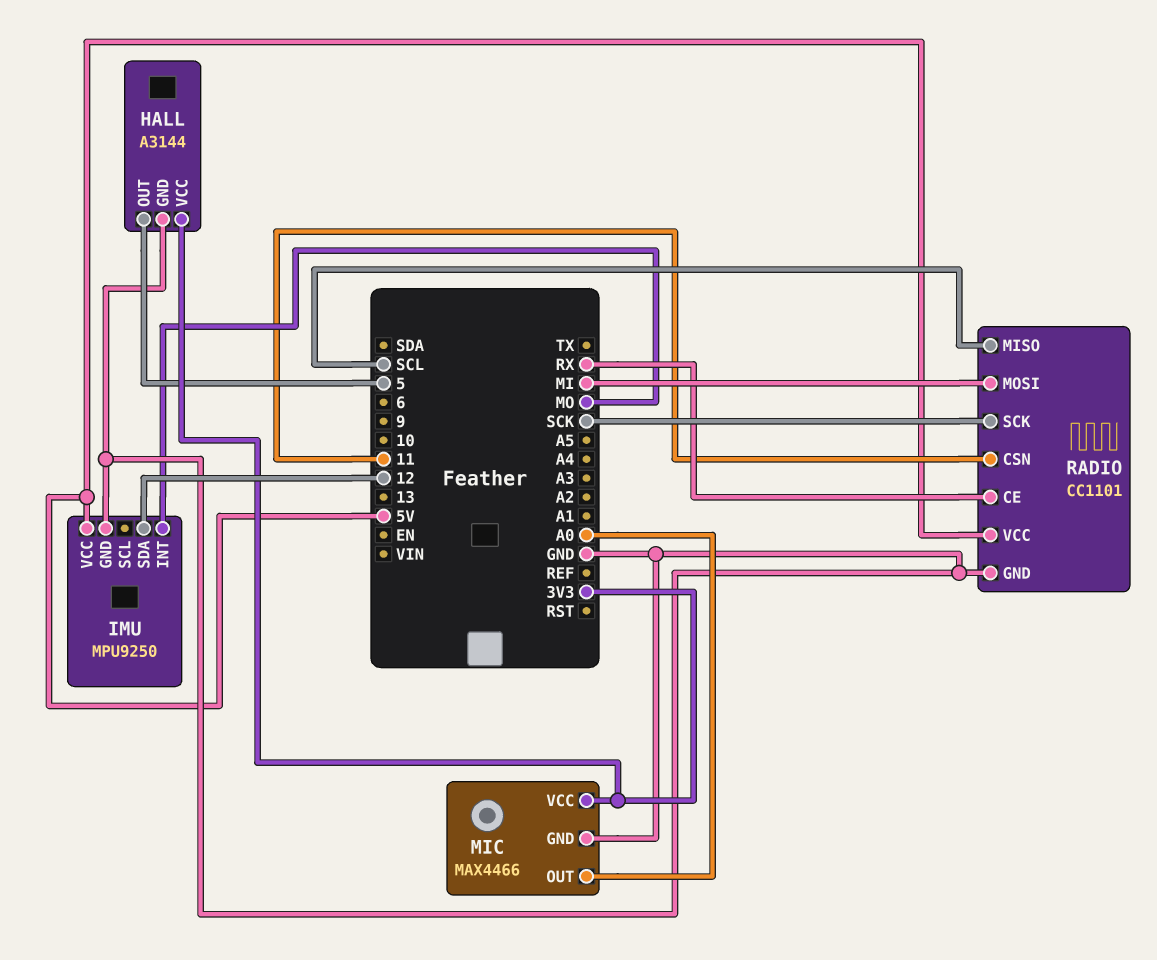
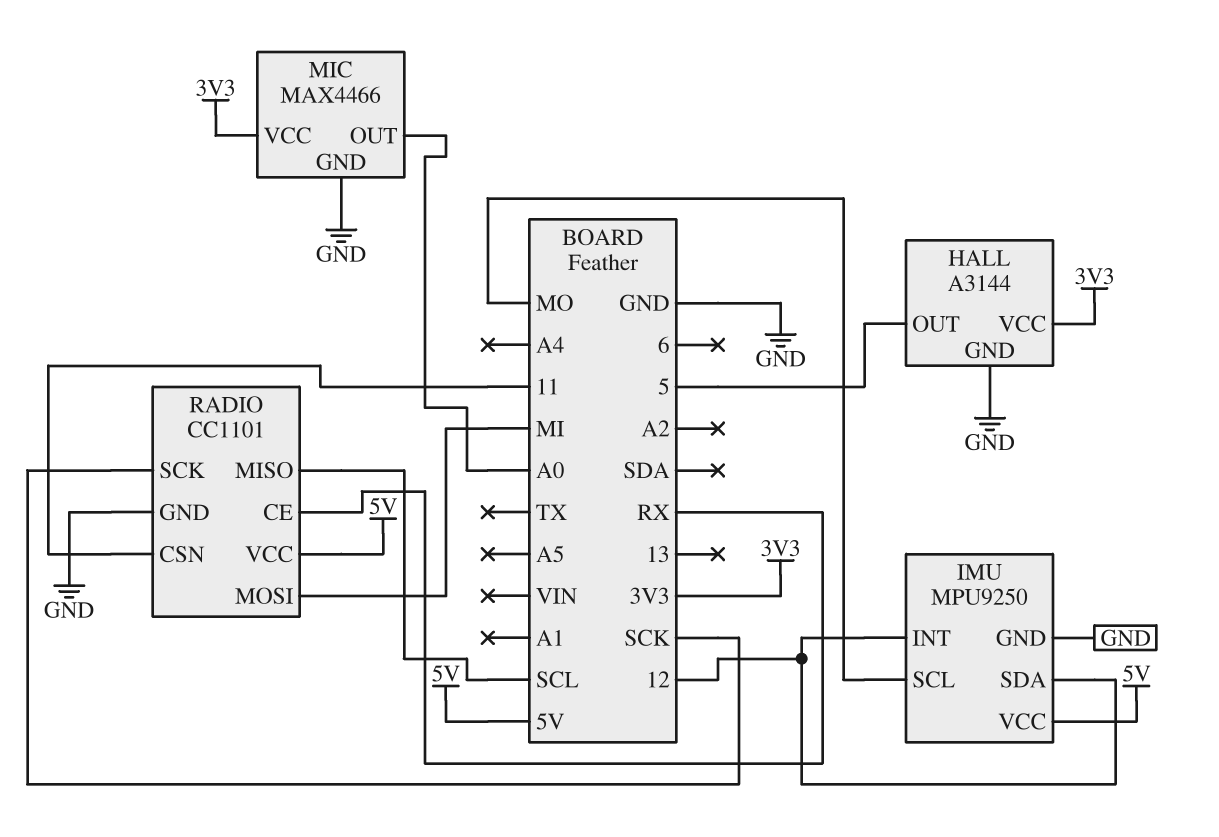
IMU pin INT: MO -> 12
IMU pin SCL: none -> MO

